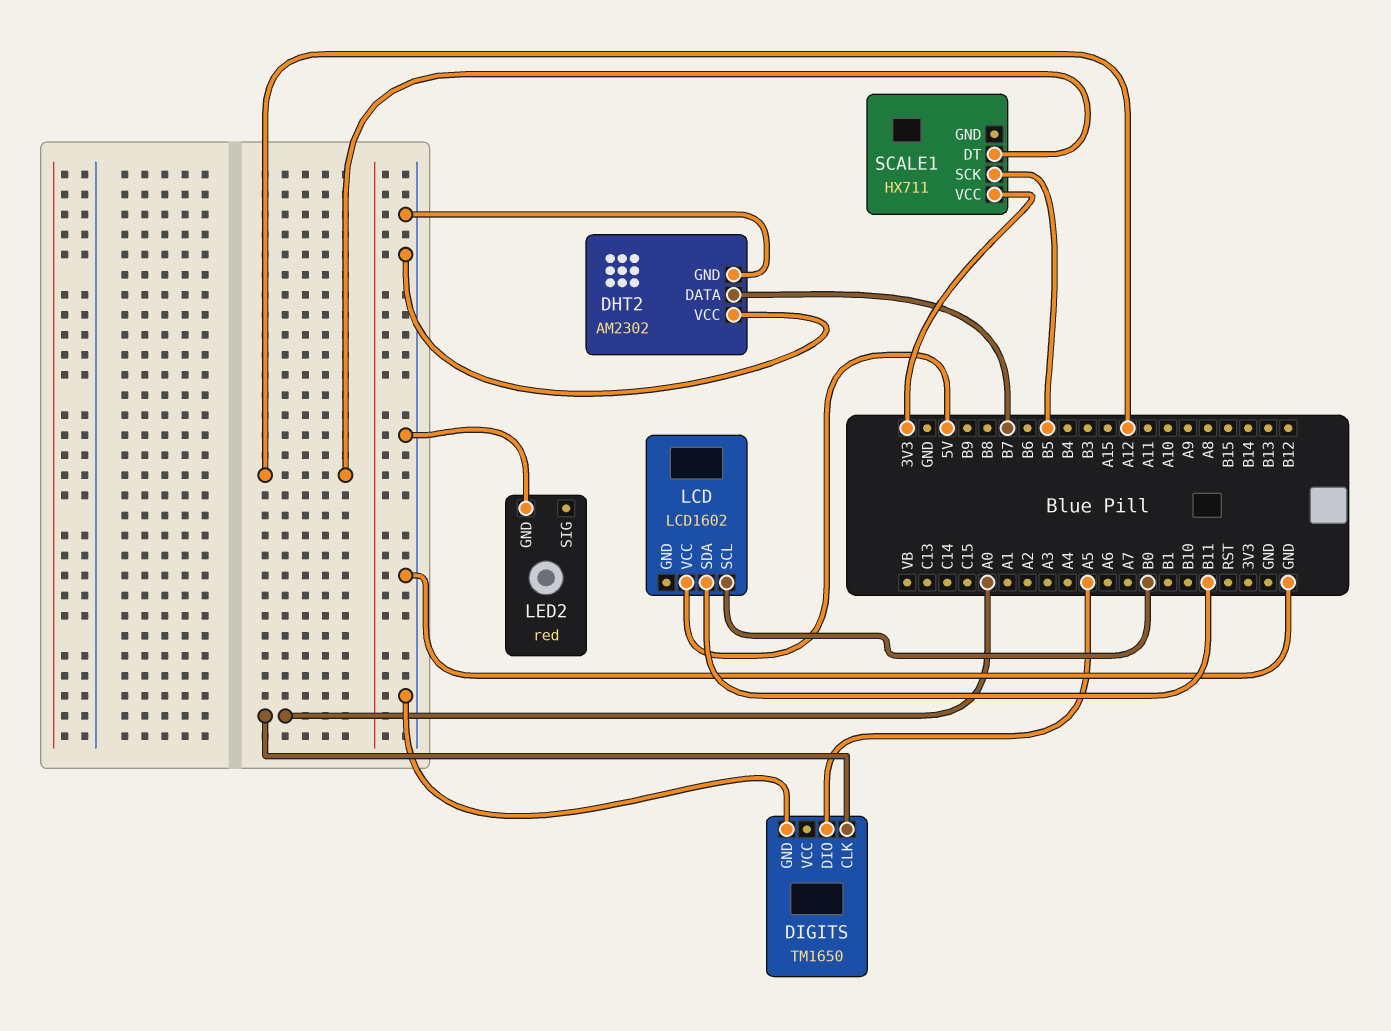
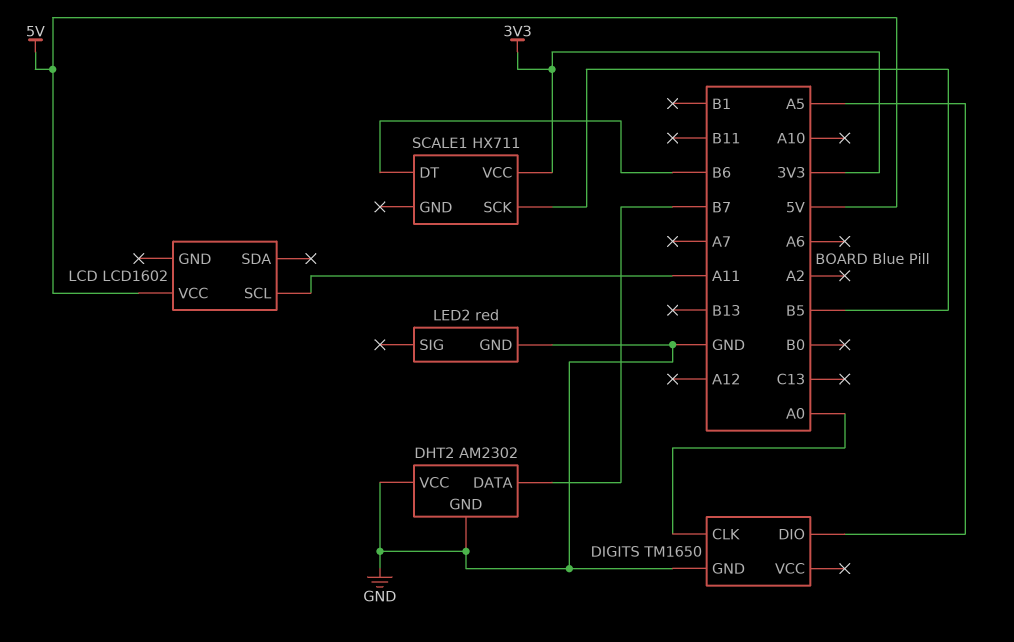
LCD pin SCL: B0 -> A11
LCD pin SDA: B11 -> none
SCALE1 pin DT: A12 -> B6

